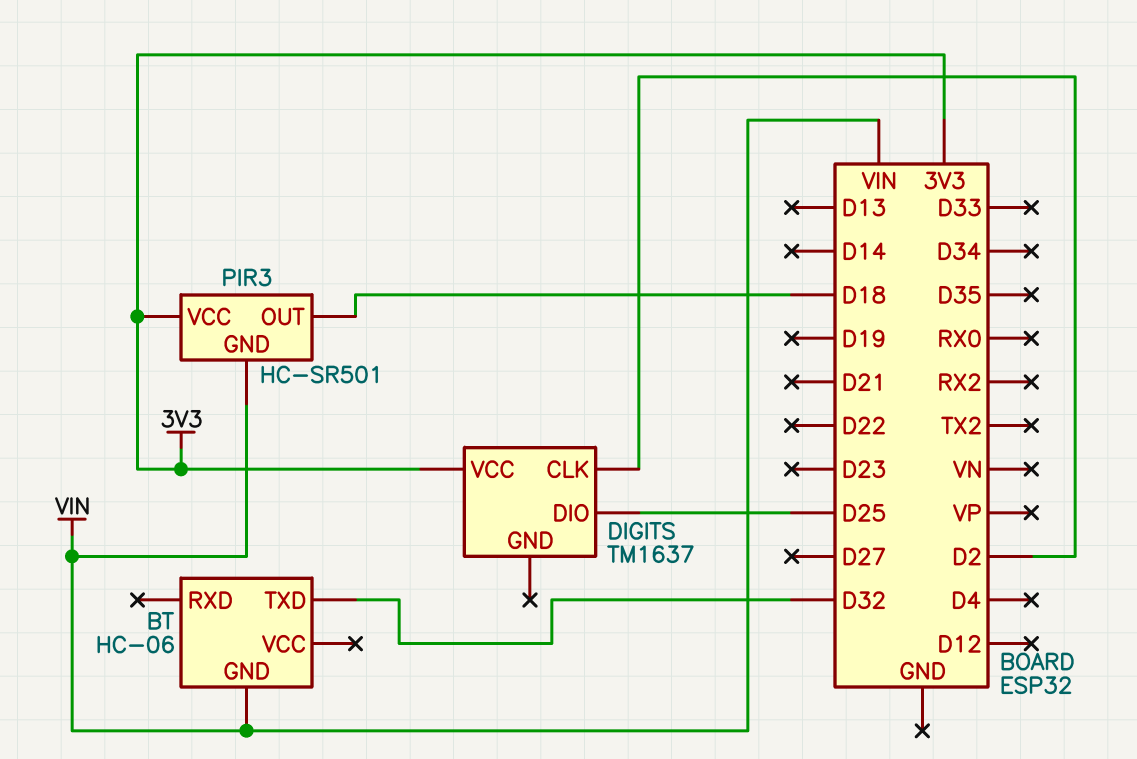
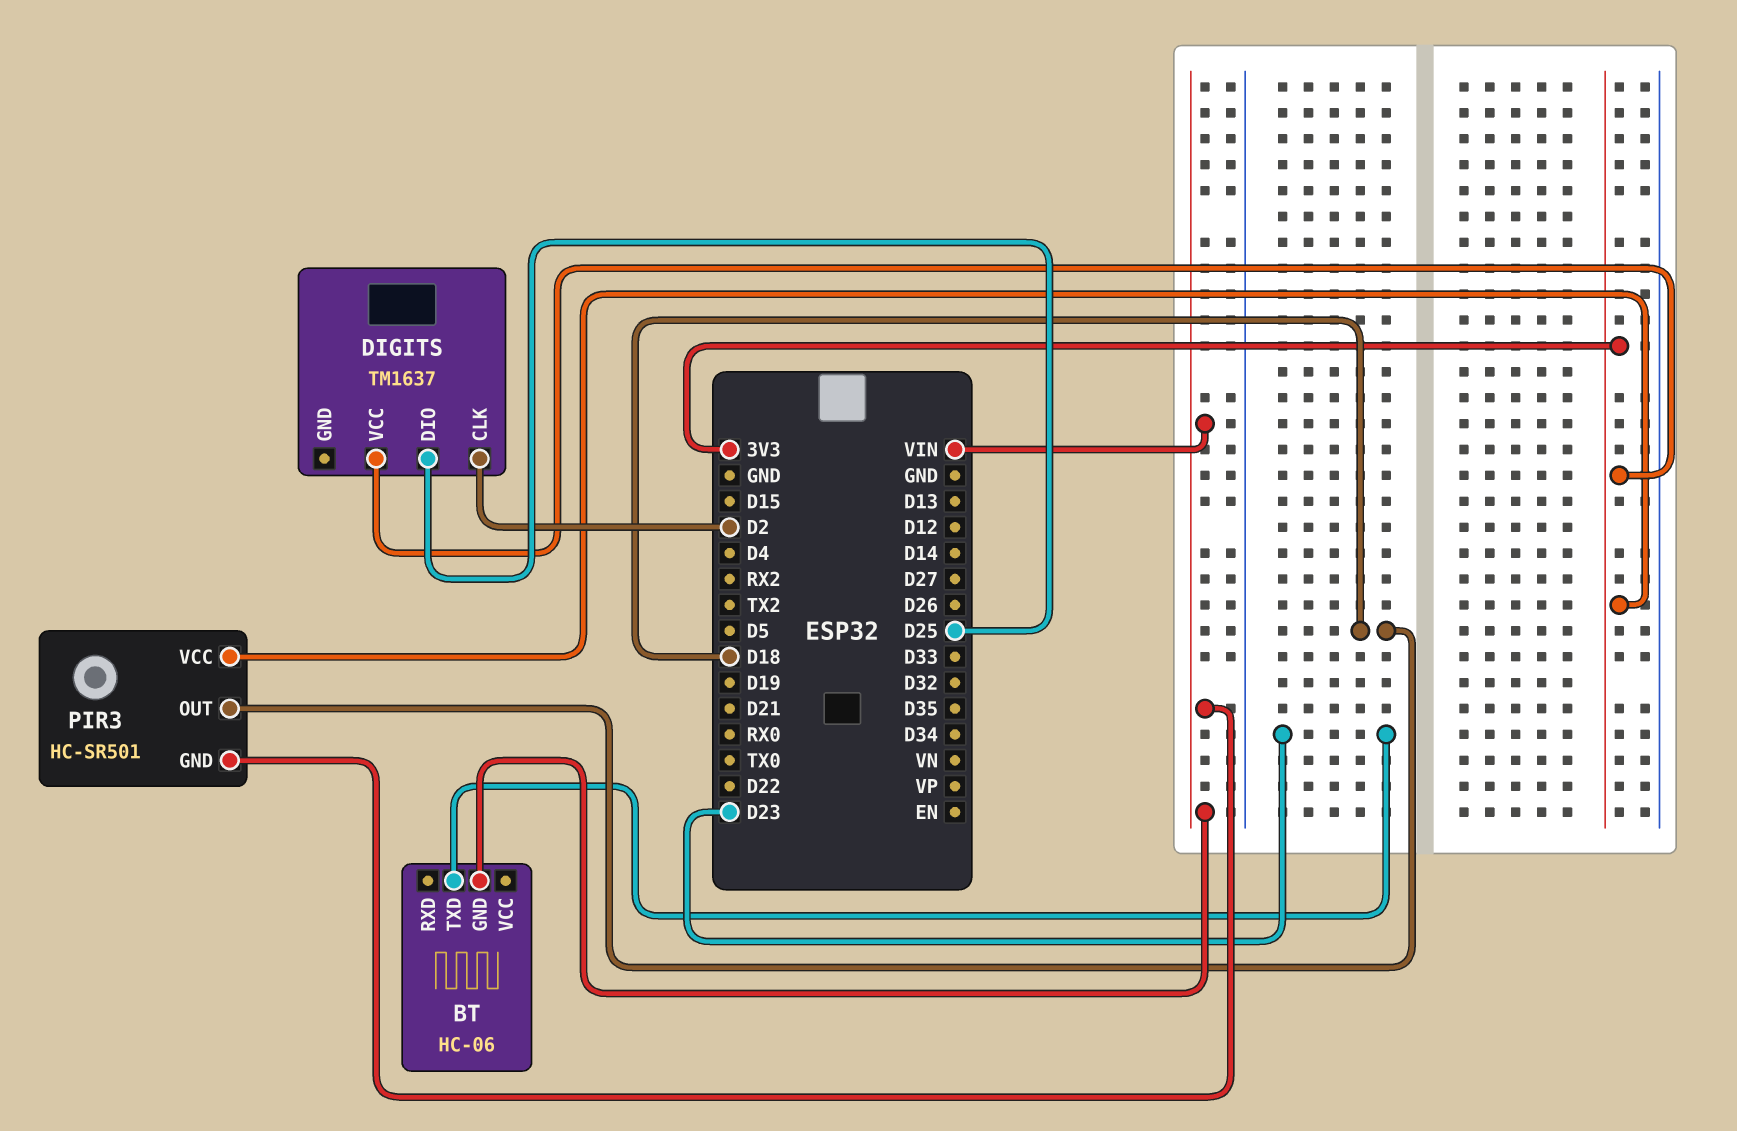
BT pin TXD: D32 -> D23

